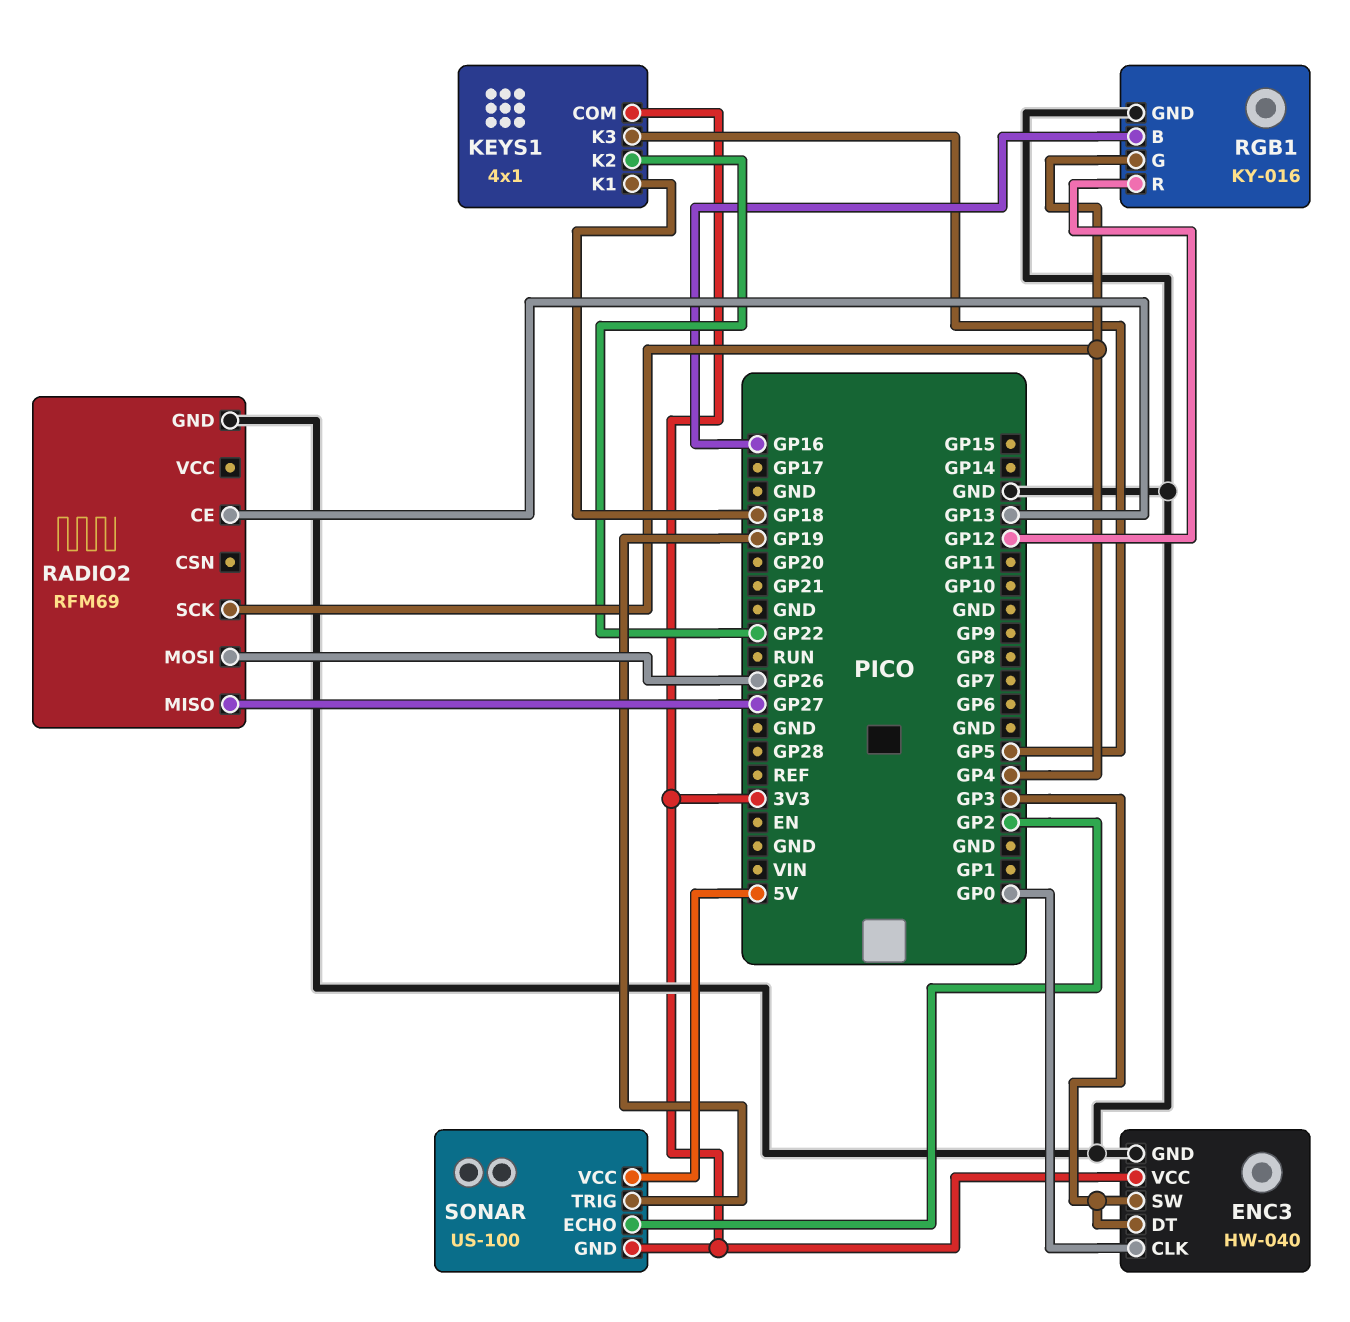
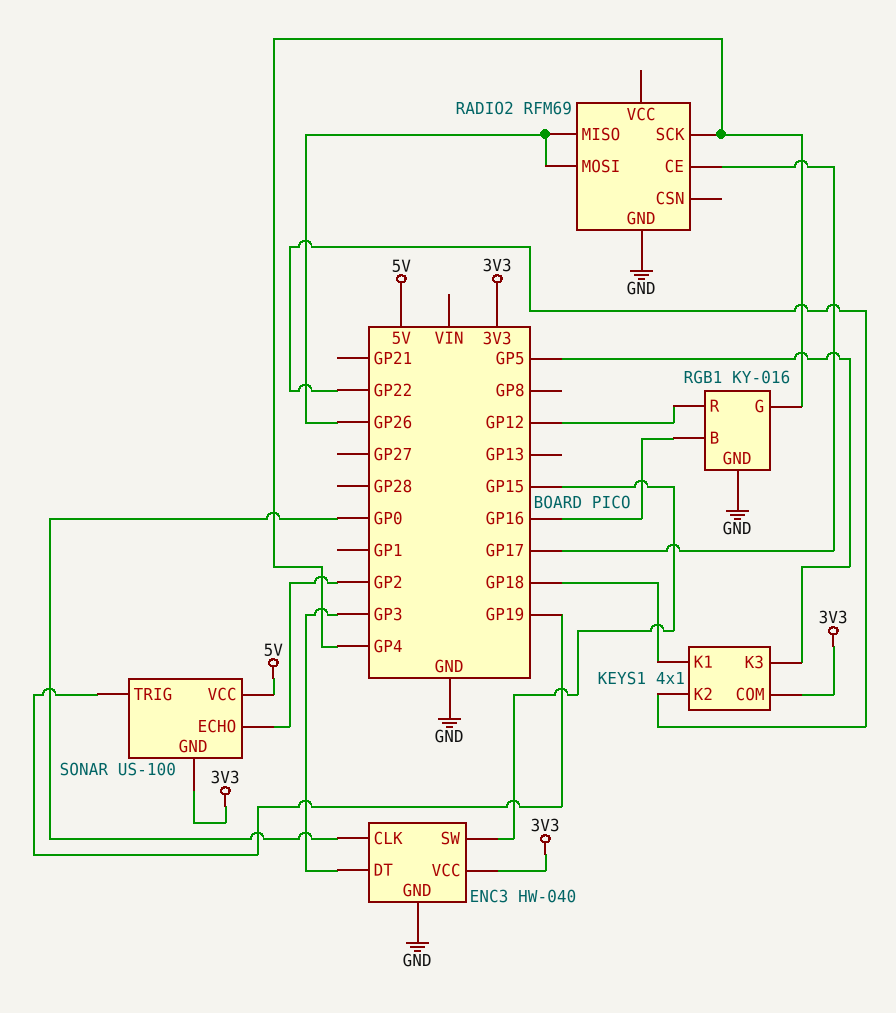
ENC3 pin SW: GP3 -> GP15
RADIO2 pin CE: GP13 -> GP17
RADIO2 pin MISO: GP27 -> GP26

